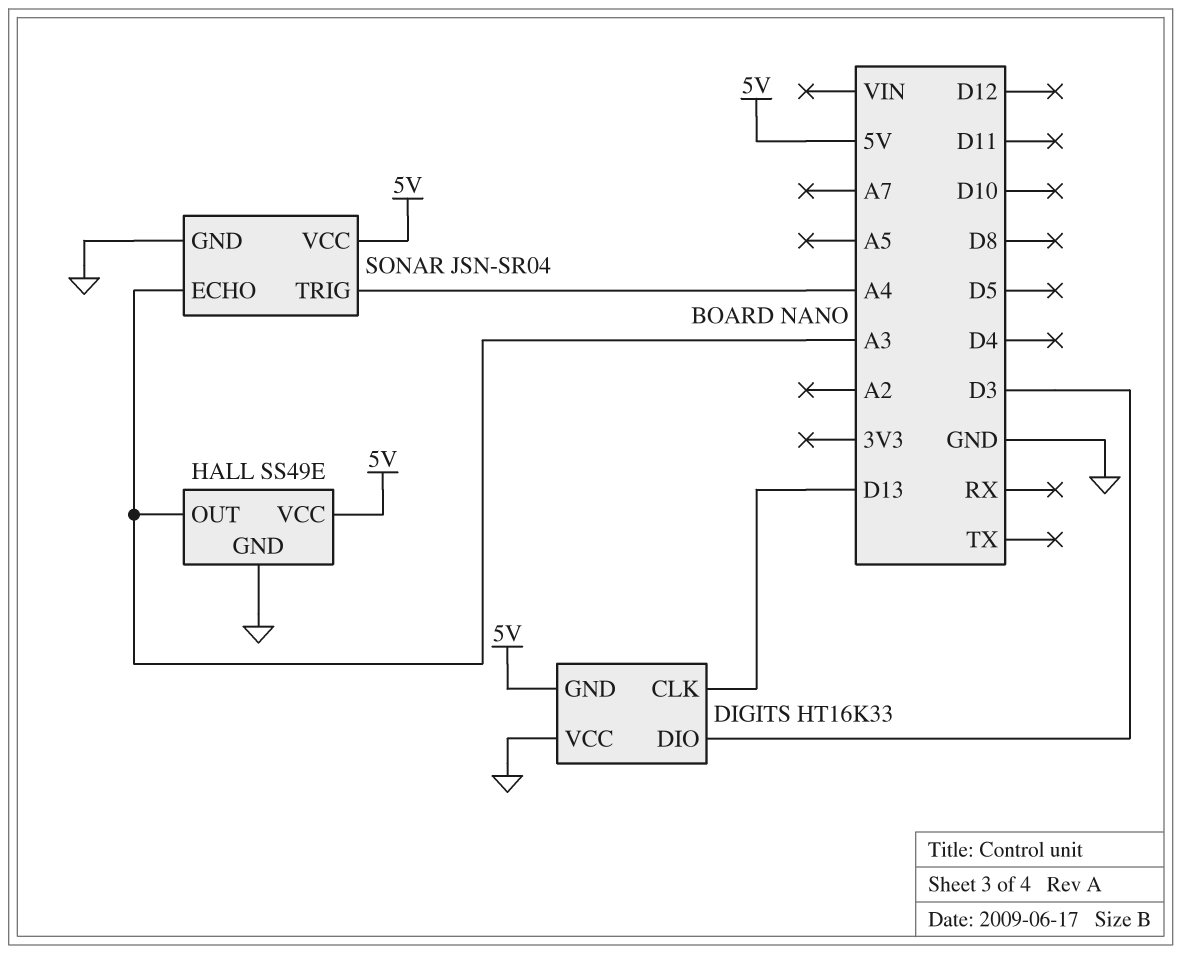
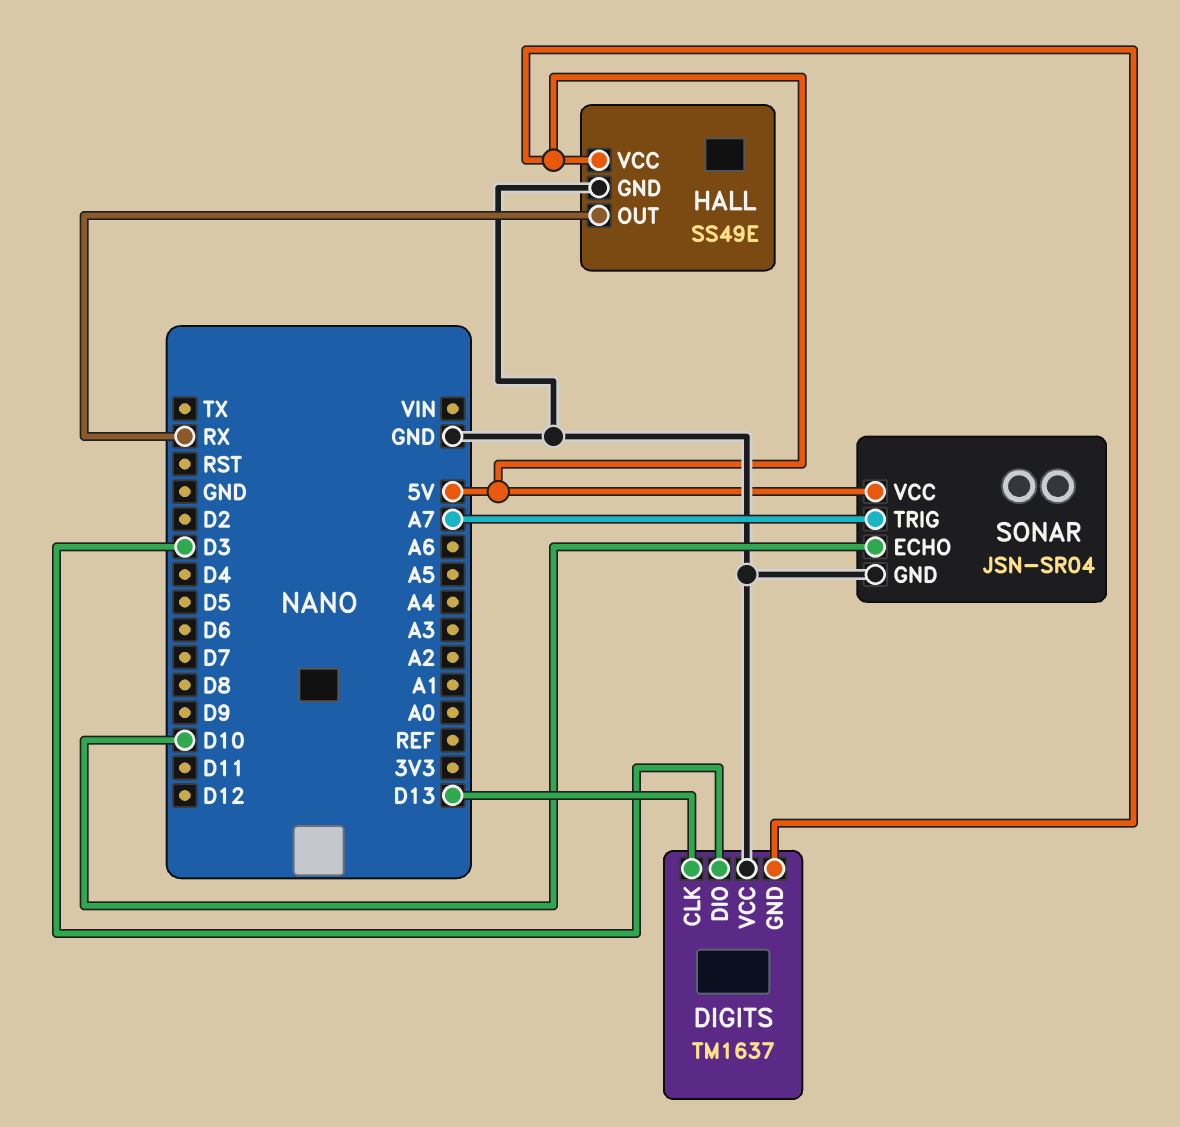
DIGITS: HT16K33 -> TM1637
HALL pin OUT: A3 -> RX
SONAR pin ECHO: A3 -> D10
SONAR pin TRIG: A4 -> A7

